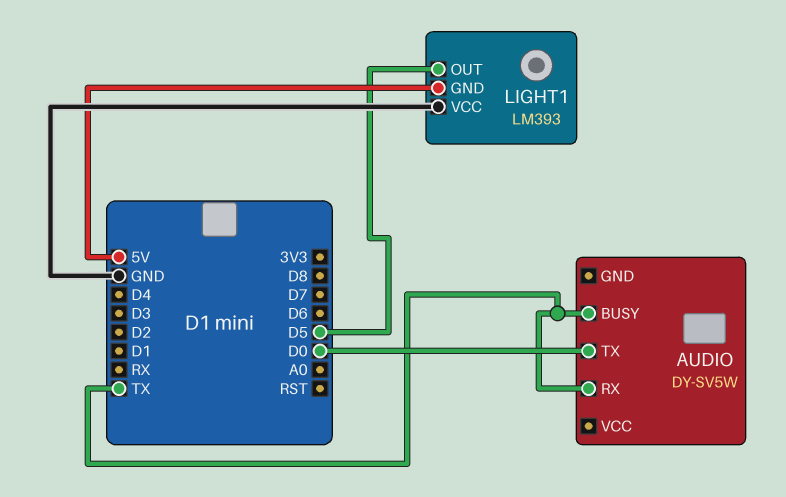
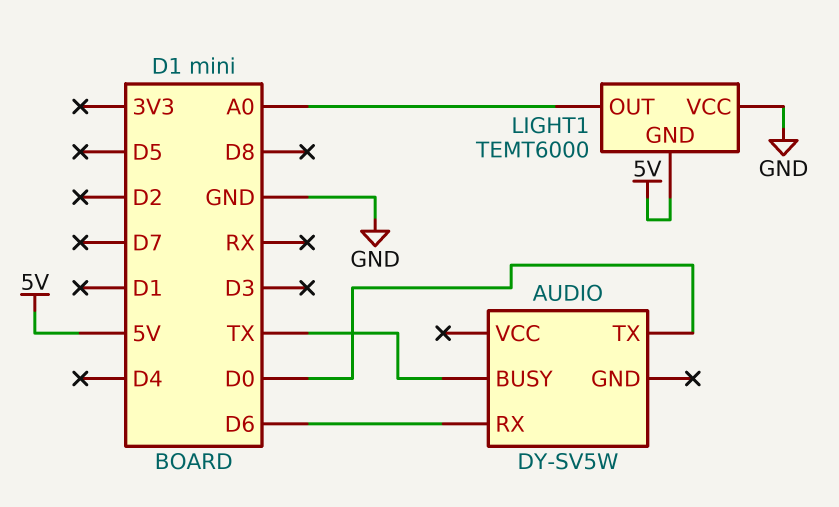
AUDIO pin RX: TX -> D6
LIGHT1: LM393 -> TEMT6000
LIGHT1 pin OUT: D5 -> A0

